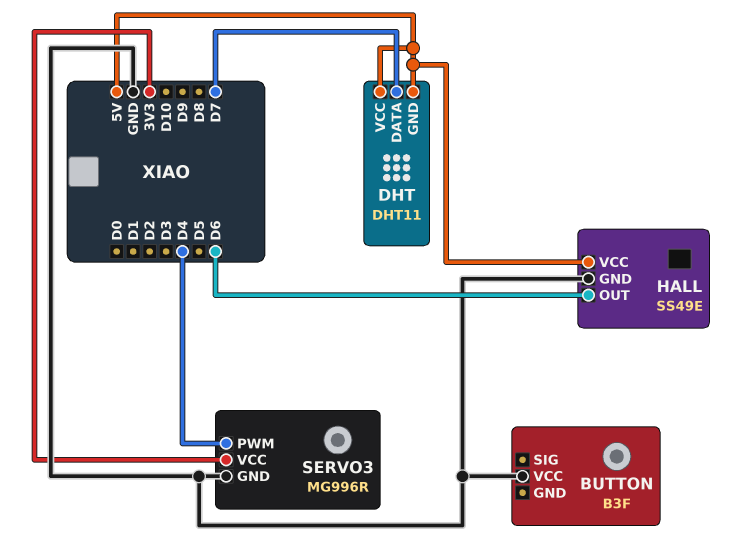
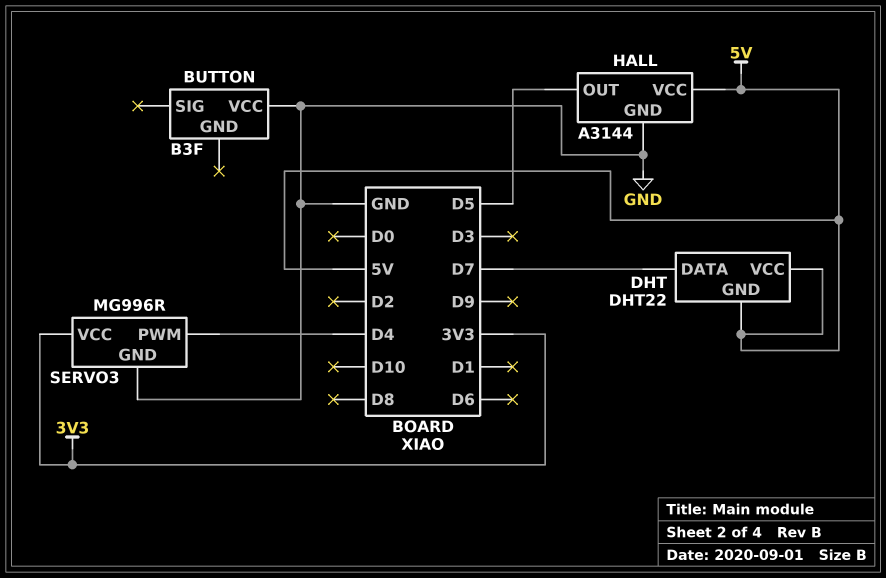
DHT: DHT11 -> DHT22
HALL: SS49E -> A3144
HALL pin OUT: D6 -> D5

